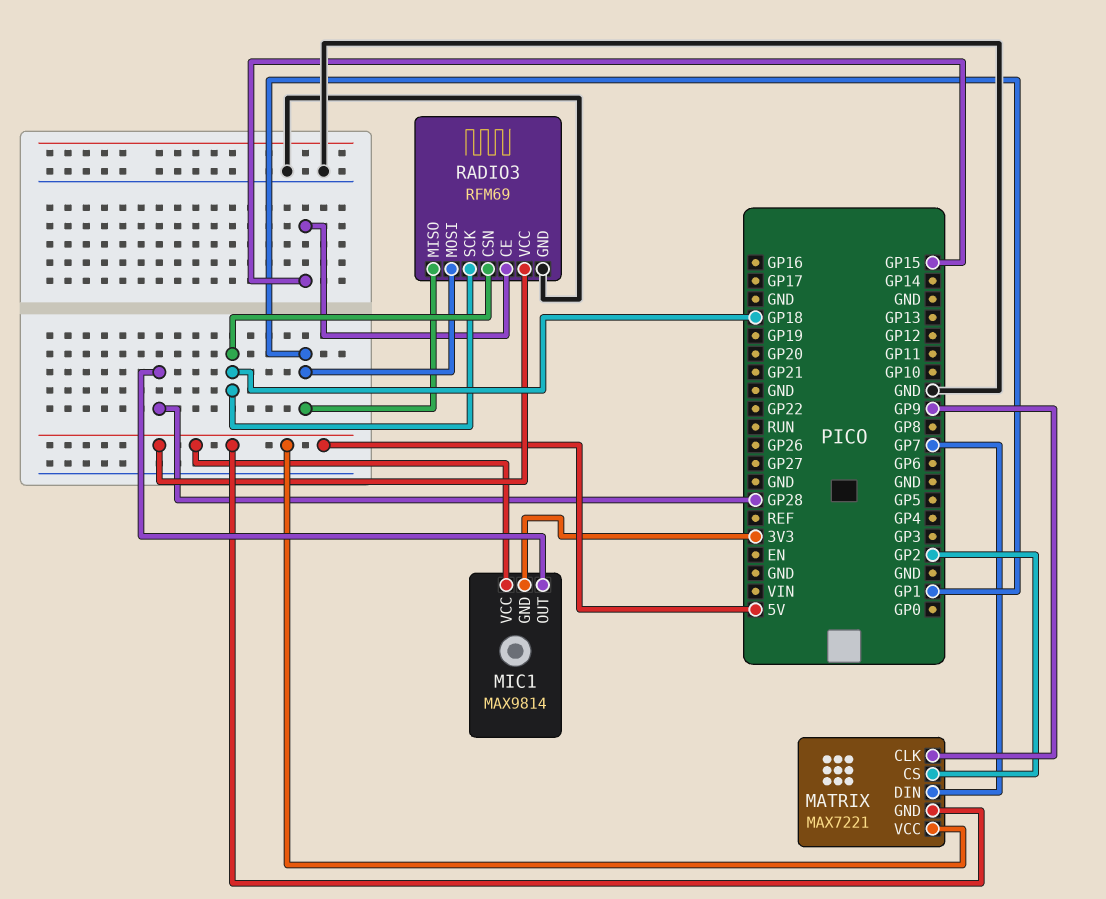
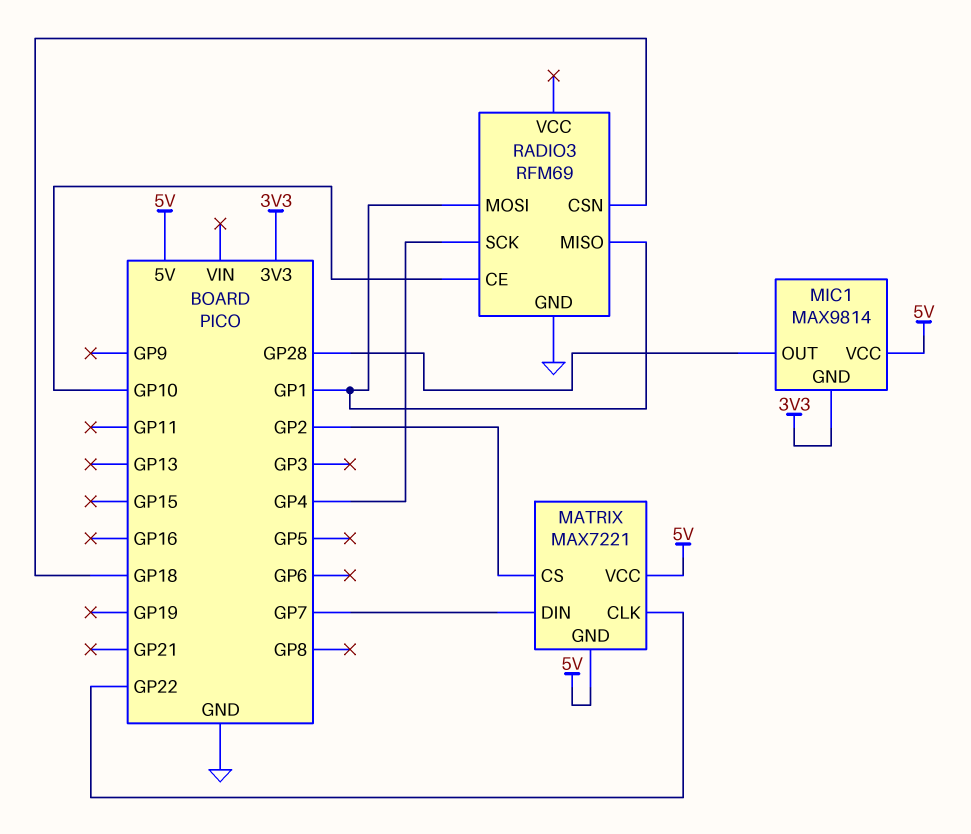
MATRIX pin CLK: GP9 -> GP22
RADIO3 pin CE: GP15 -> GP10
RADIO3 pin SCK: GP18 -> GP4
RADIO3 pin VCC: 5V -> none

